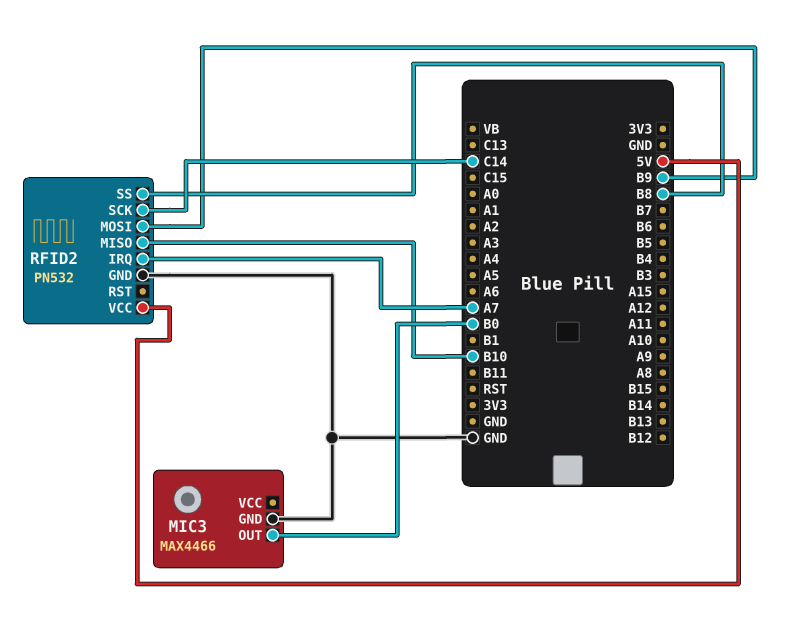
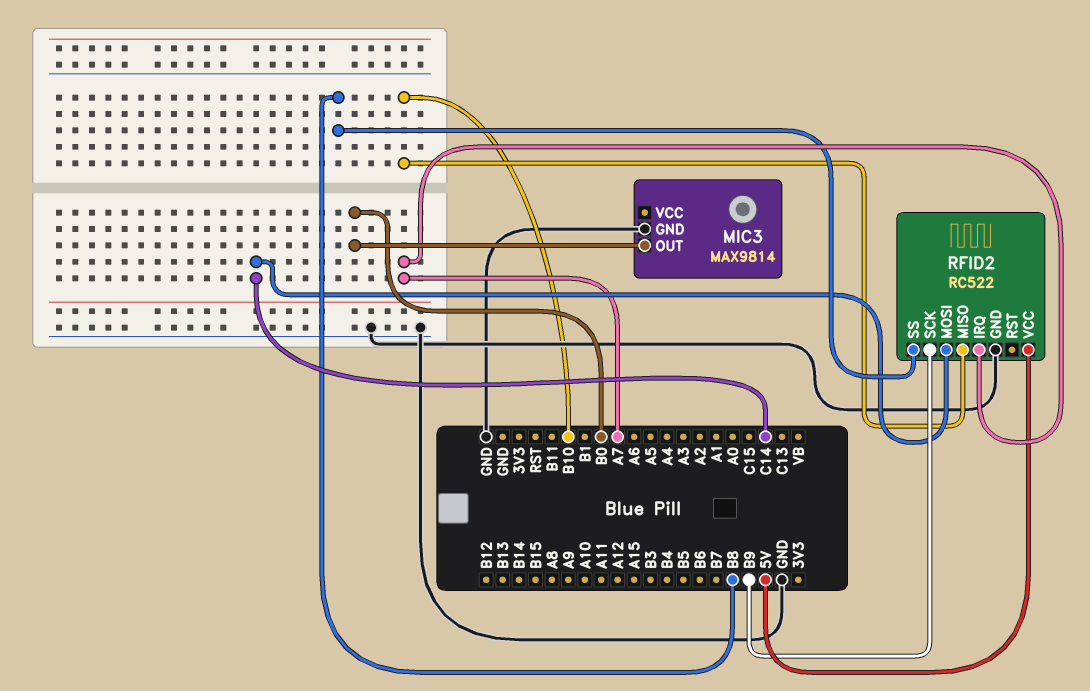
MIC3: MAX4466 -> MAX9814
RFID2: PN532 -> RC522
RFID2 pin MOSI: B9 -> C14
RFID2 pin SCK: C14 -> B9

